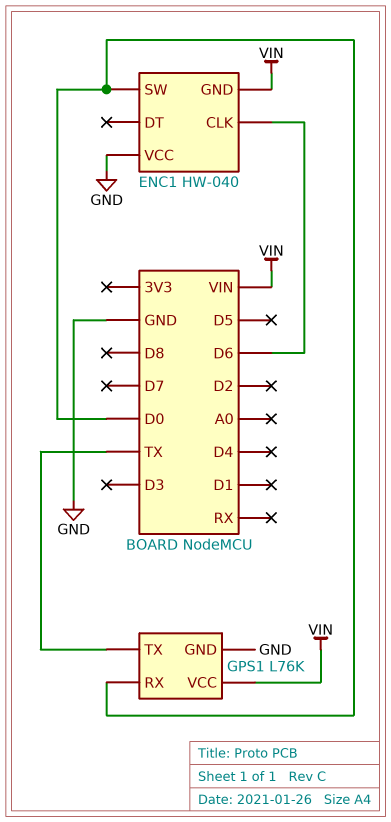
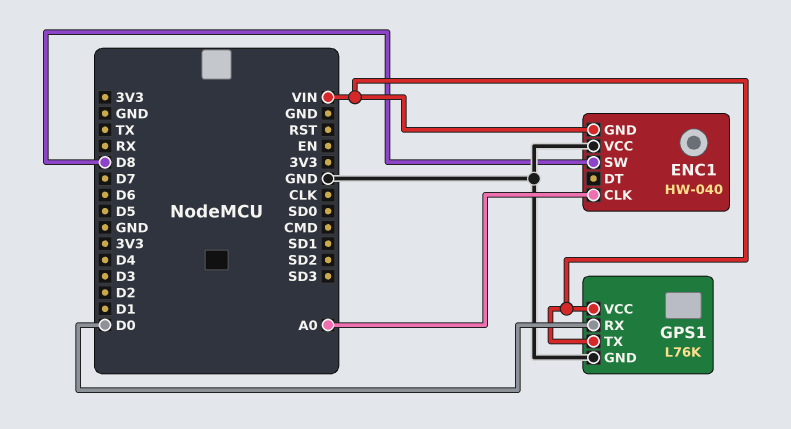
ENC1 pin CLK: D6 -> A0
ENC1 pin SW: D0 -> D8
GPS1 pin TX: TX -> VIN

